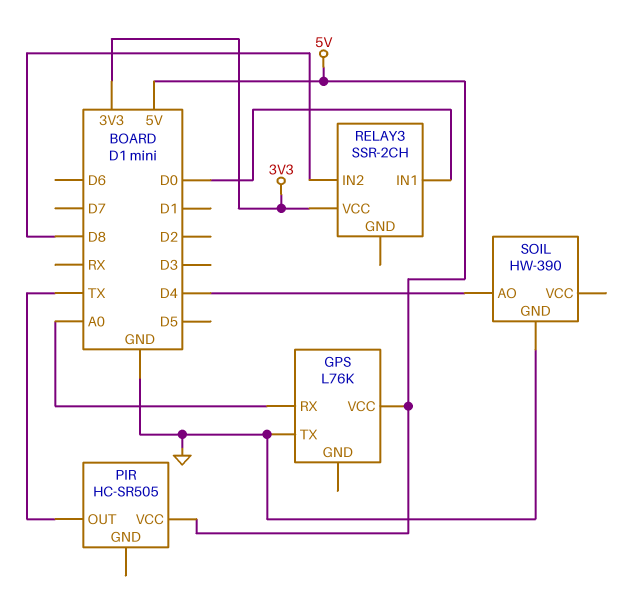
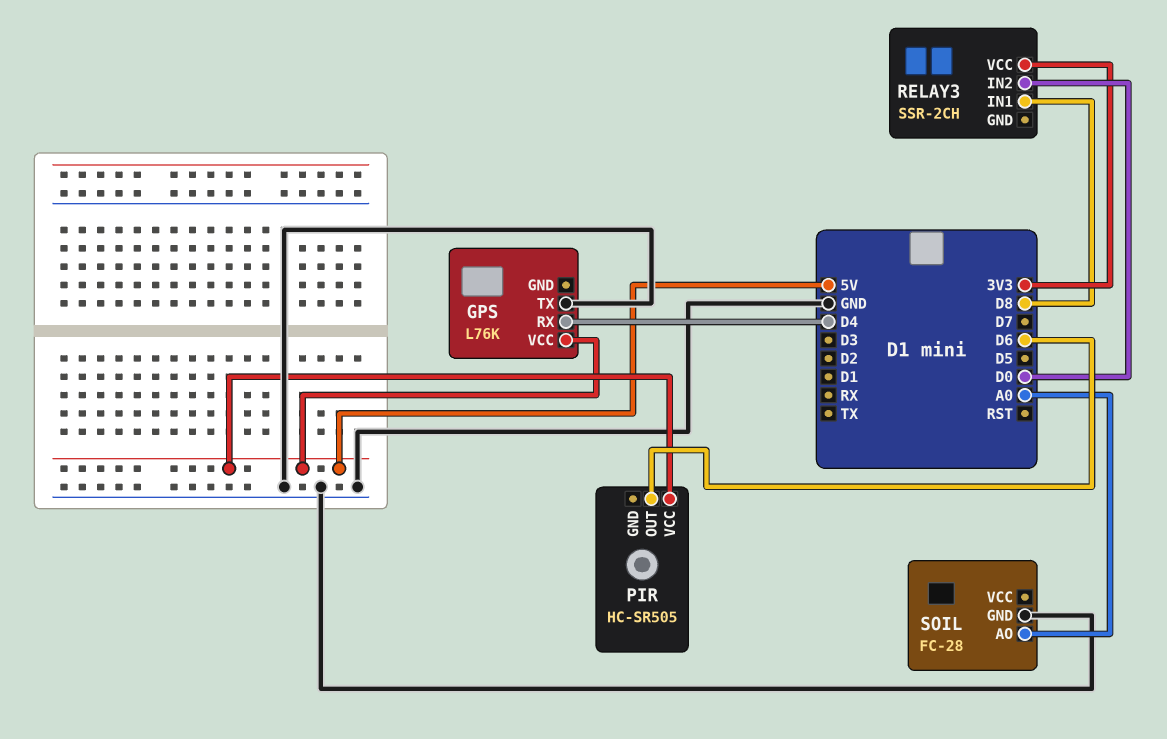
GPS pin RX: A0 -> D4
PIR pin OUT: TX -> D6
RELAY3 pin IN1: D0 -> D8
RELAY3 pin IN2: D8 -> D0
SOIL: HW-390 -> FC-28
SOIL pin AO: D4 -> A0

